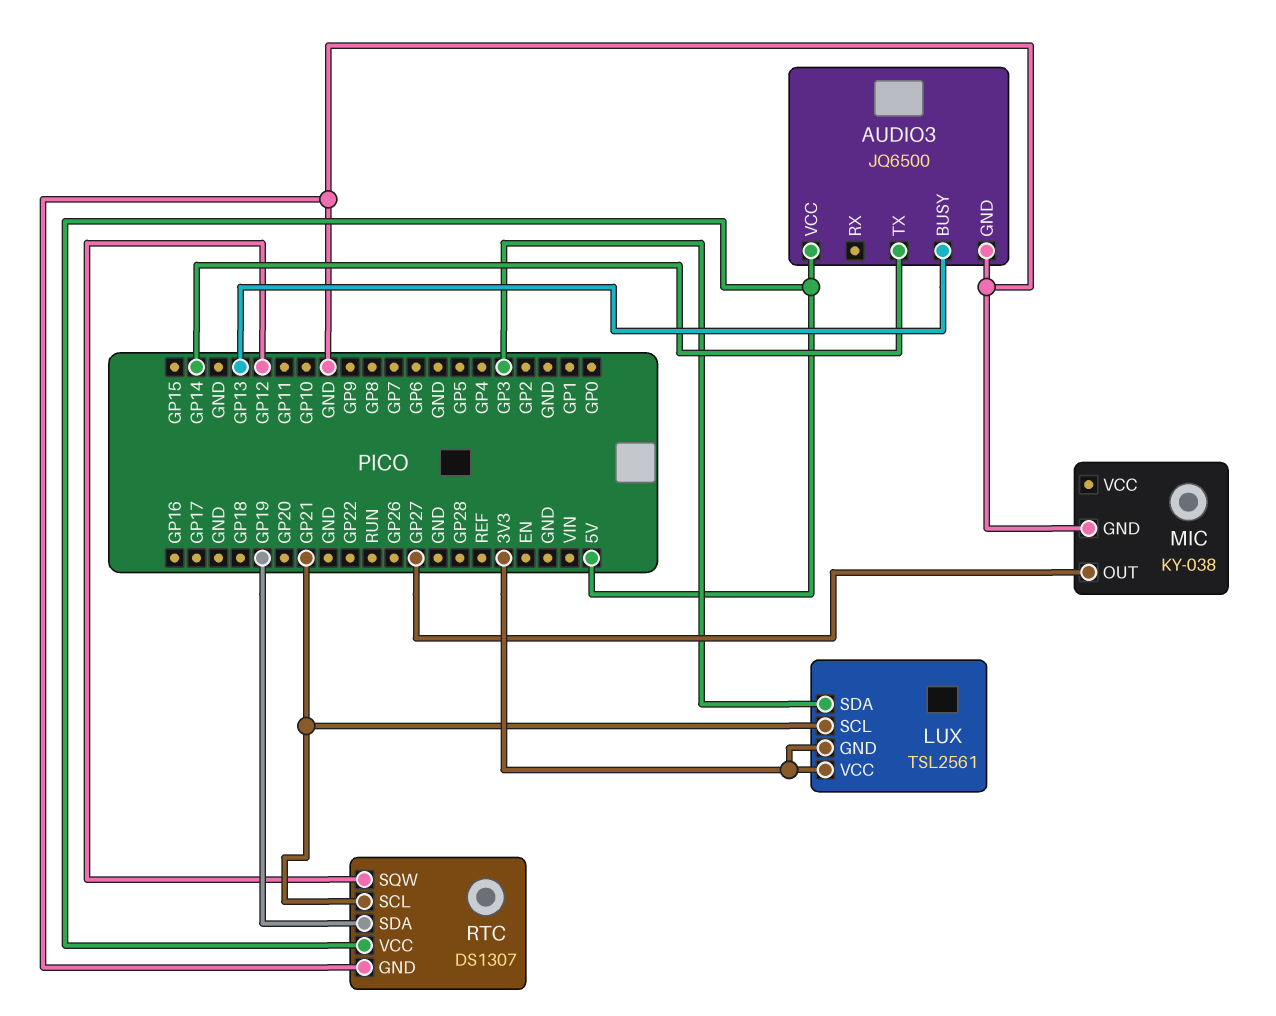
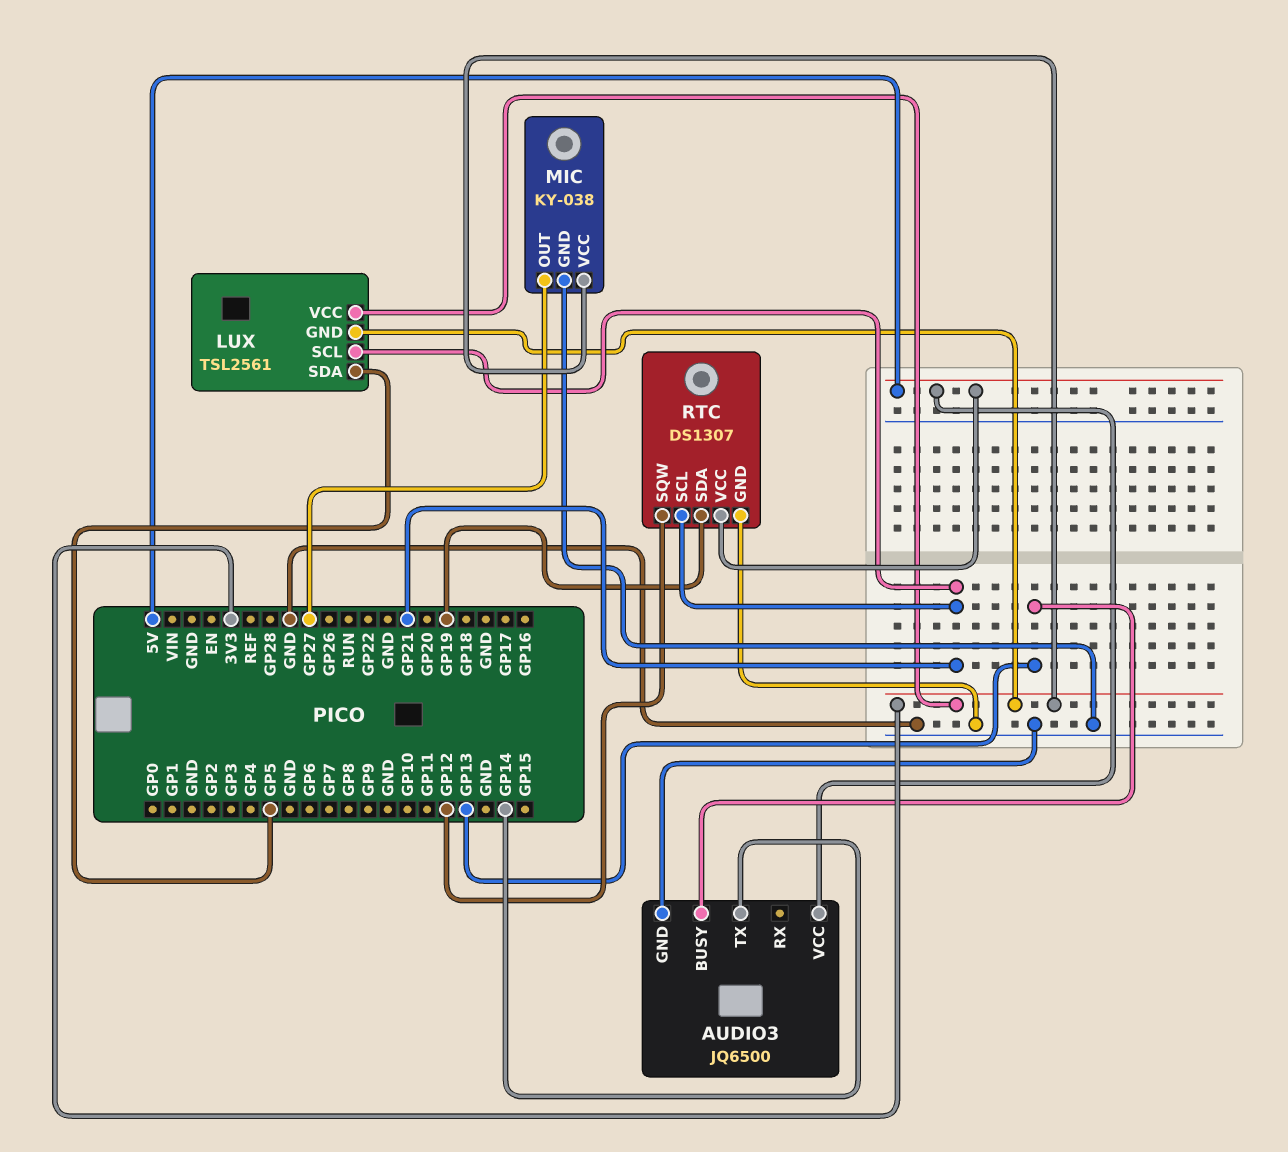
LUX pin SDA: GP3 -> GP5
MIC pin VCC: none -> 3V3

